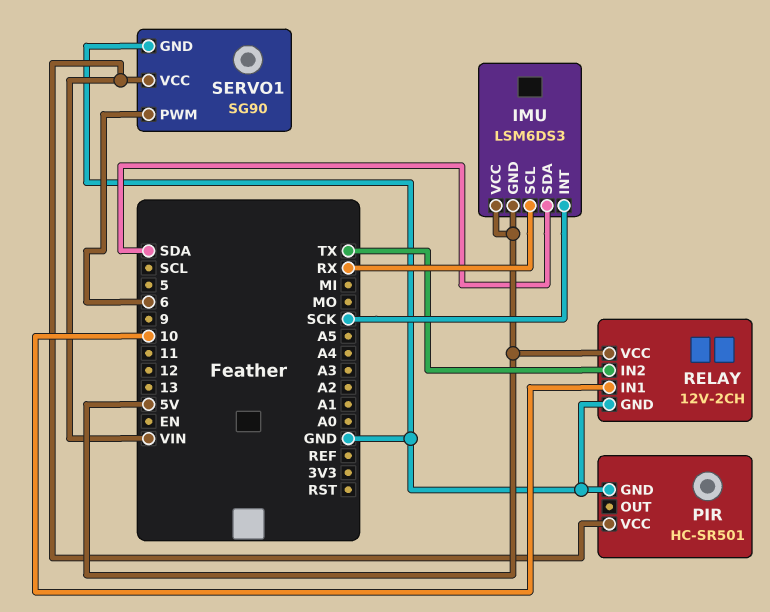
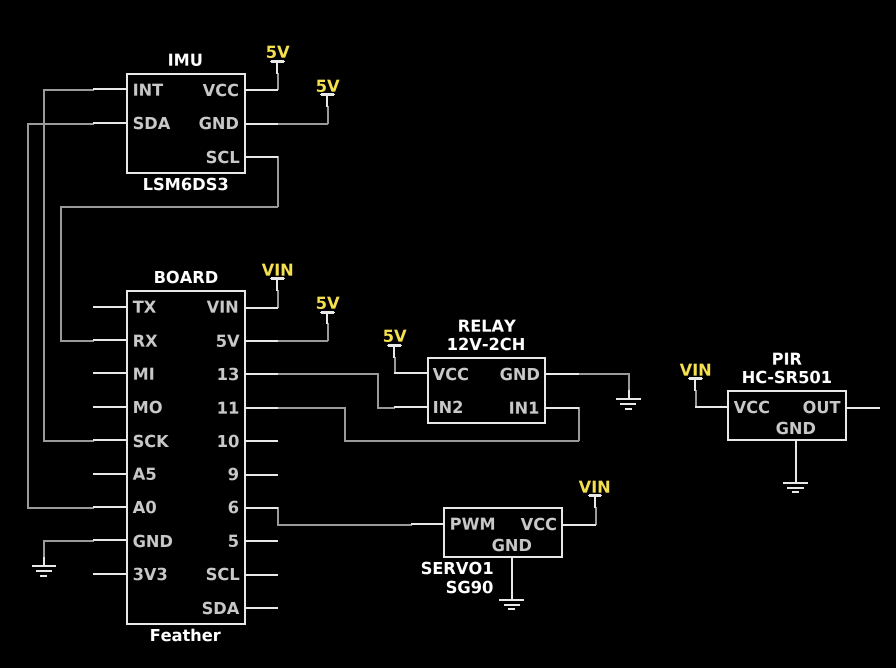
IMU pin SDA: SDA -> A0
RELAY pin IN1: 10 -> 11
RELAY pin IN2: TX -> 13

